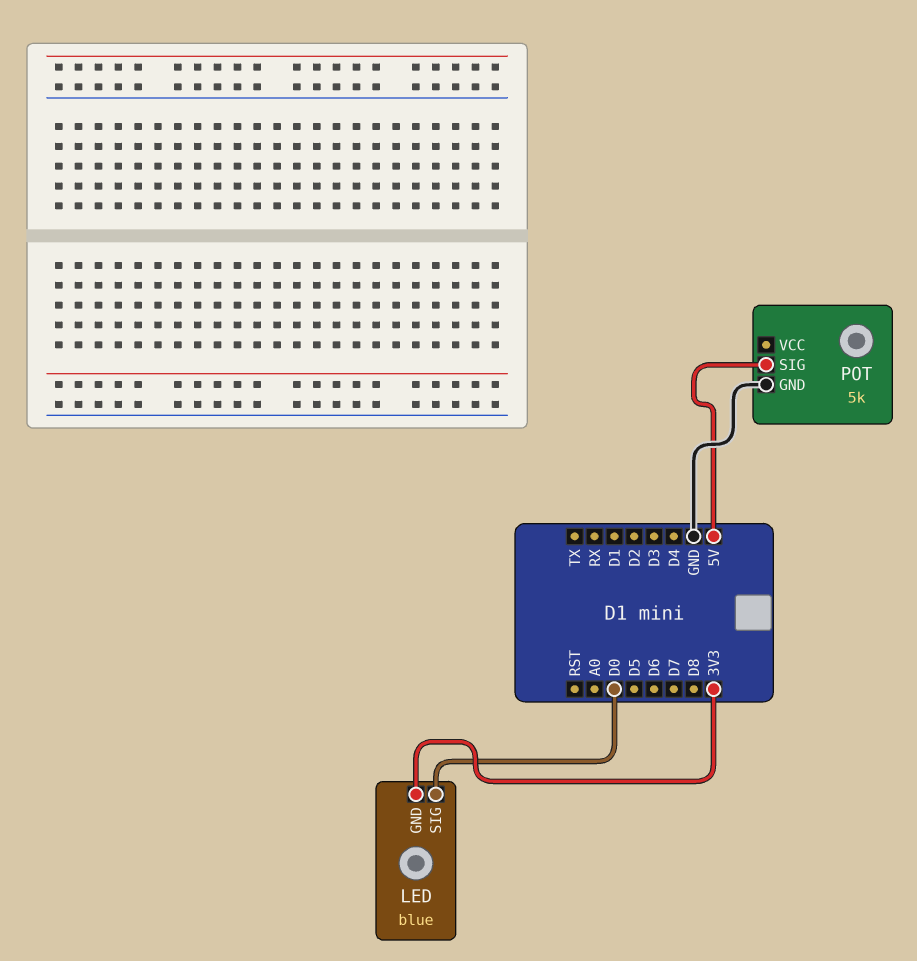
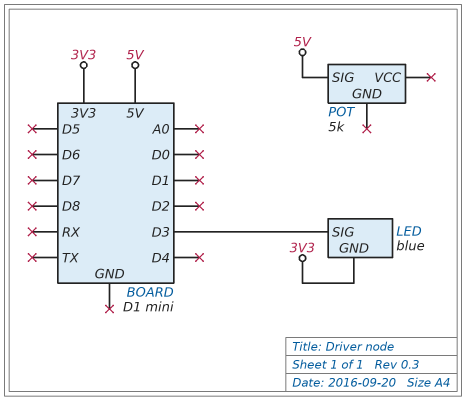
LED pin SIG: D0 -> D3
POT pin GND: GND -> none

